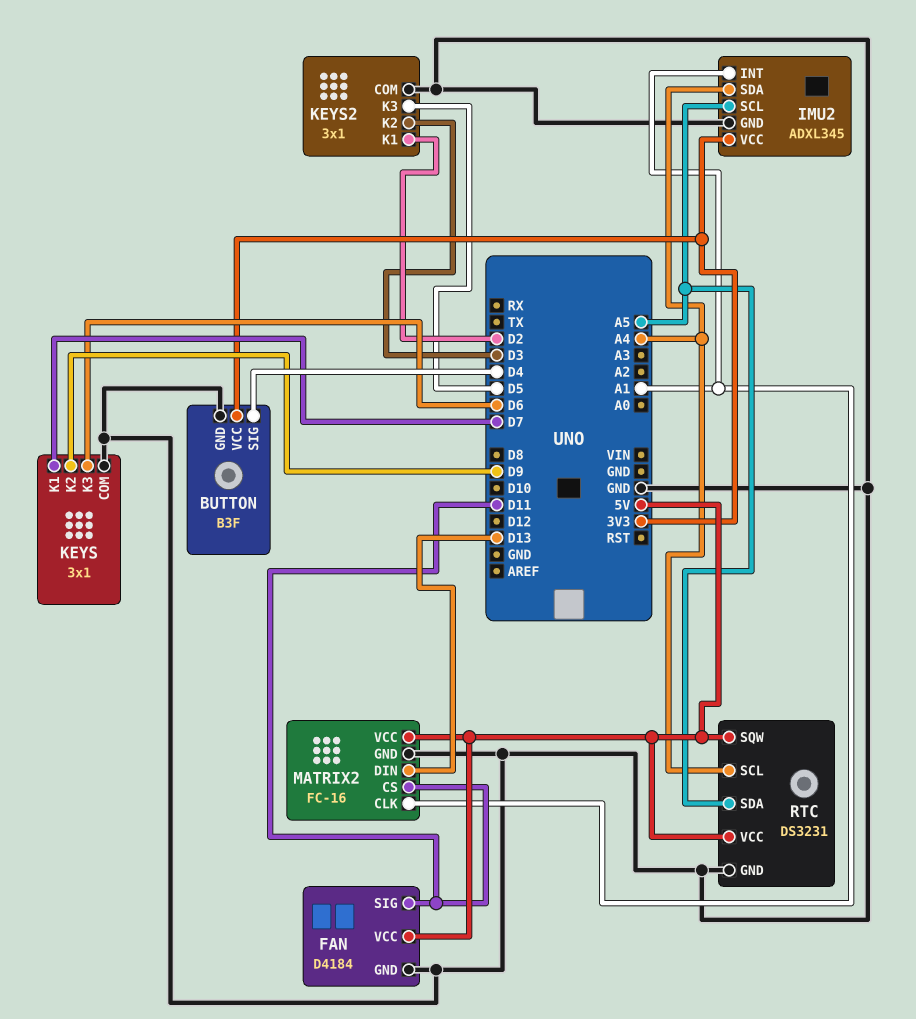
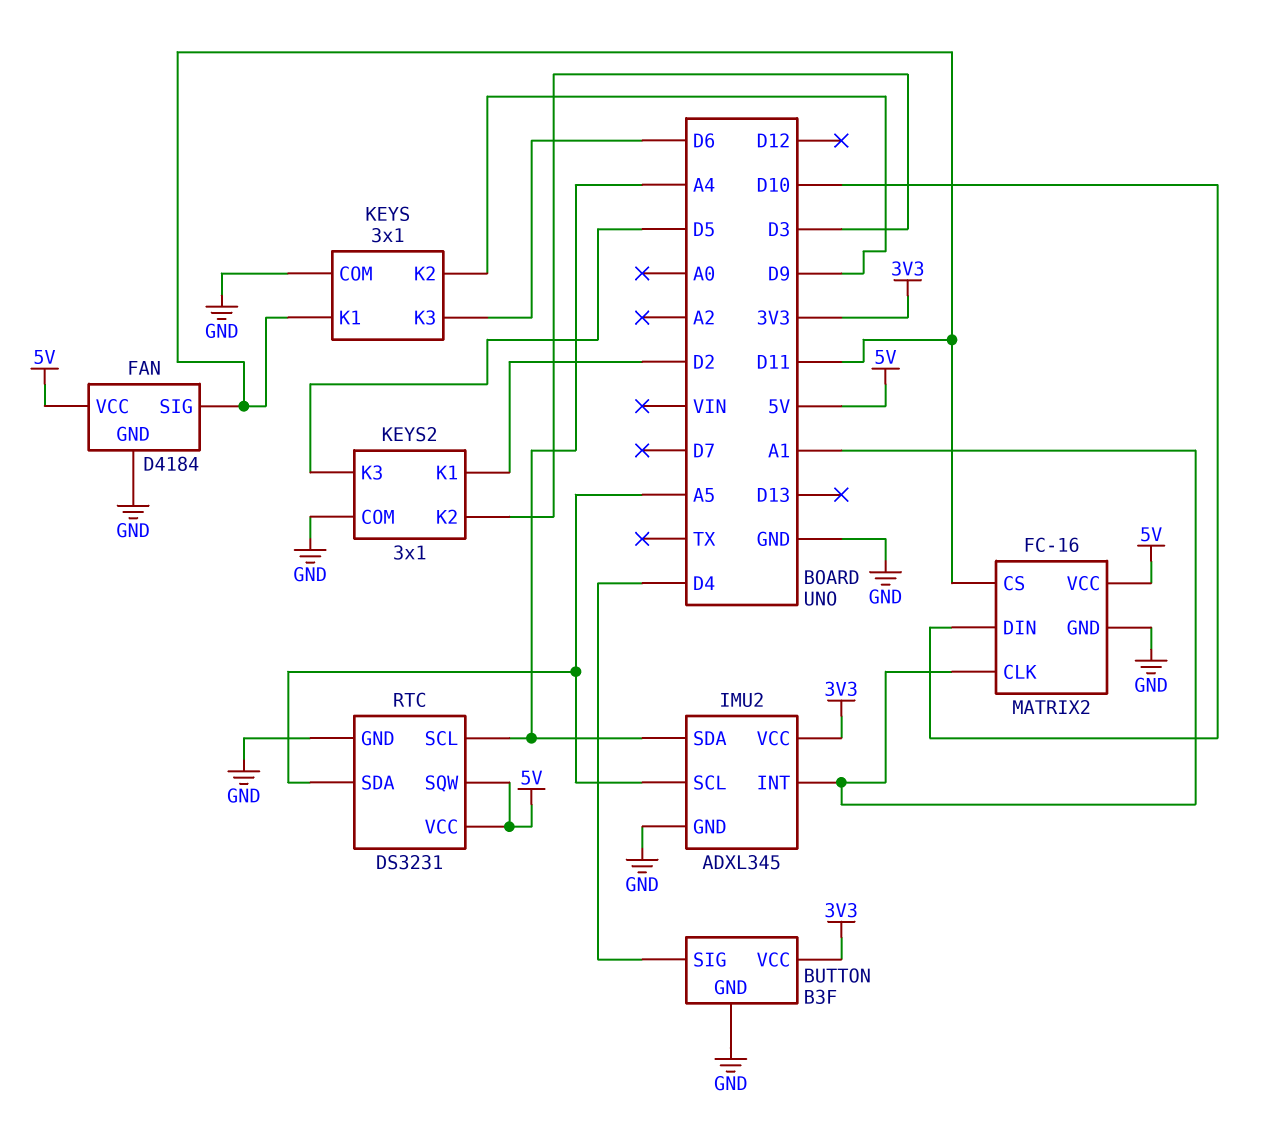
KEYS pin K1: D7 -> D11
MATRIX2 pin DIN: D13 -> D10

